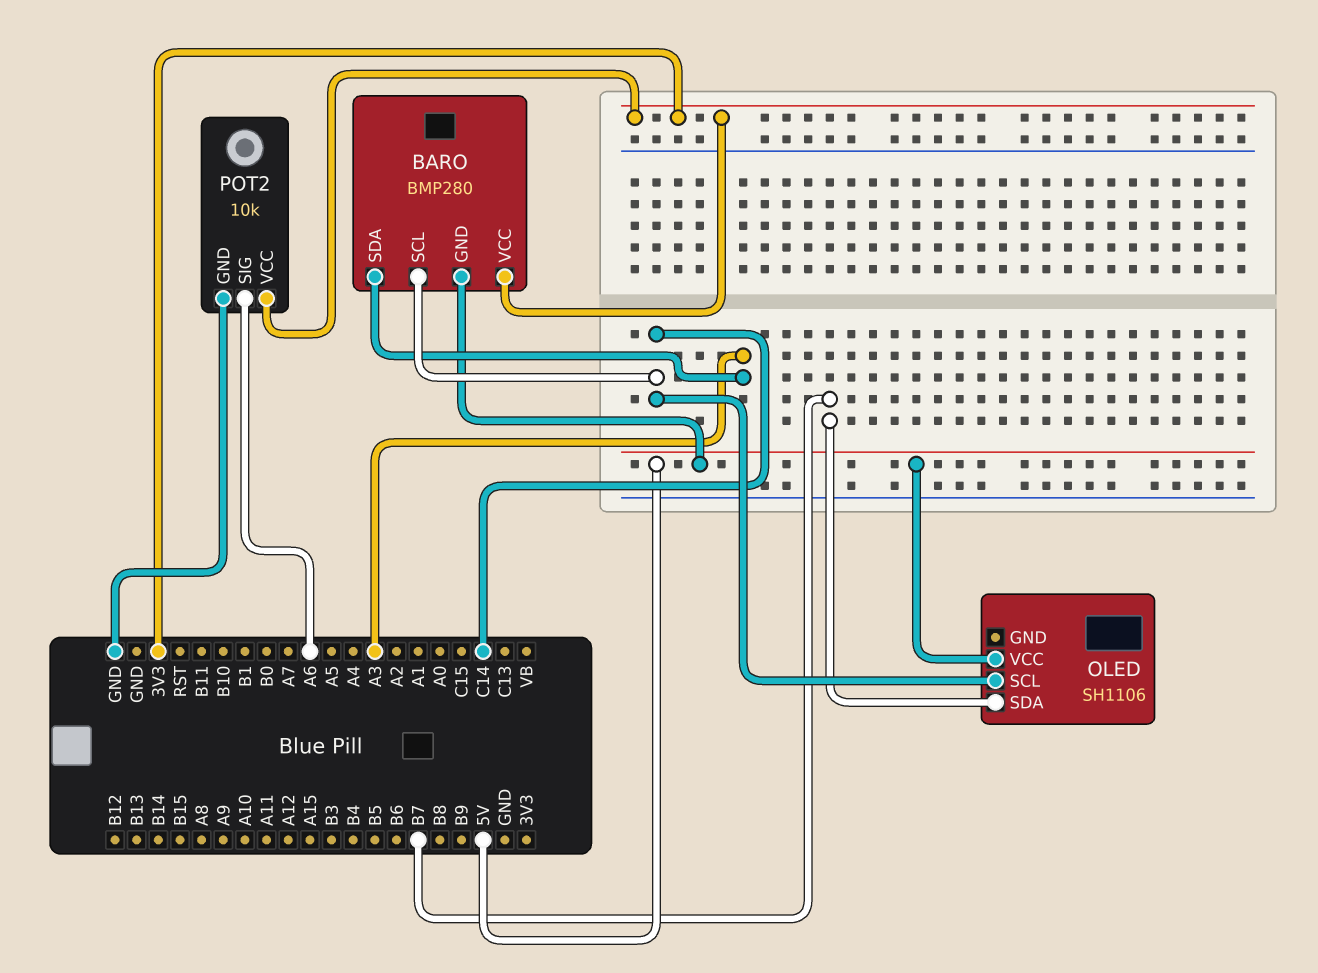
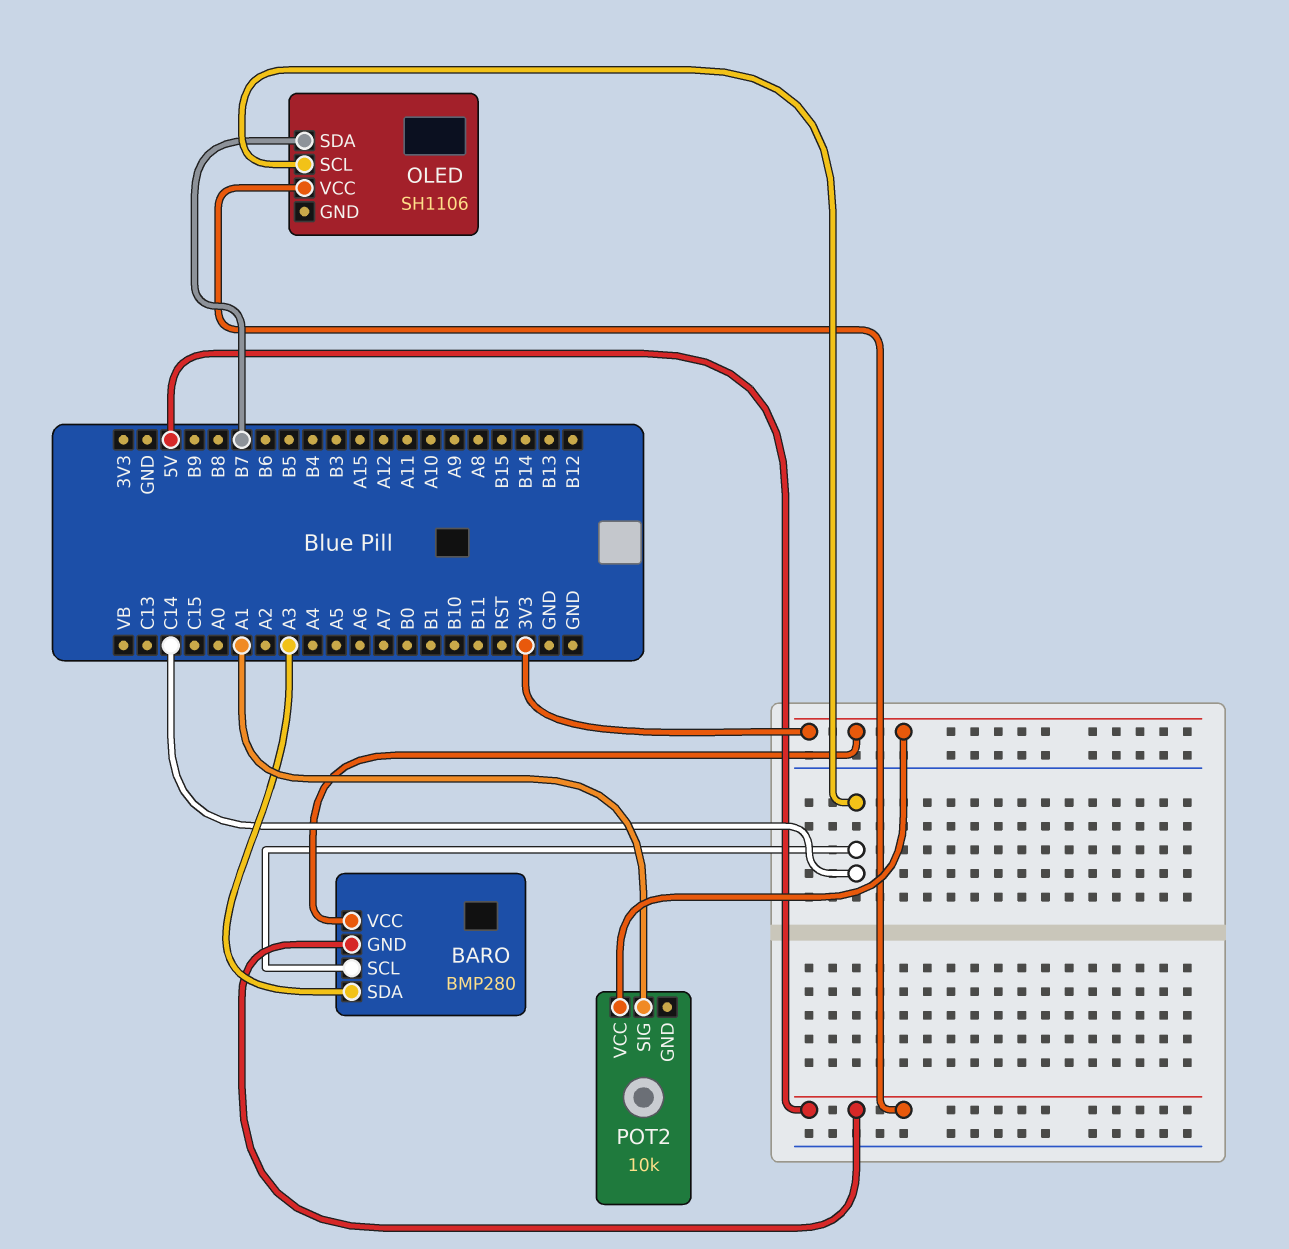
POT2 pin GND: GND -> none
POT2 pin SIG: A6 -> A1

